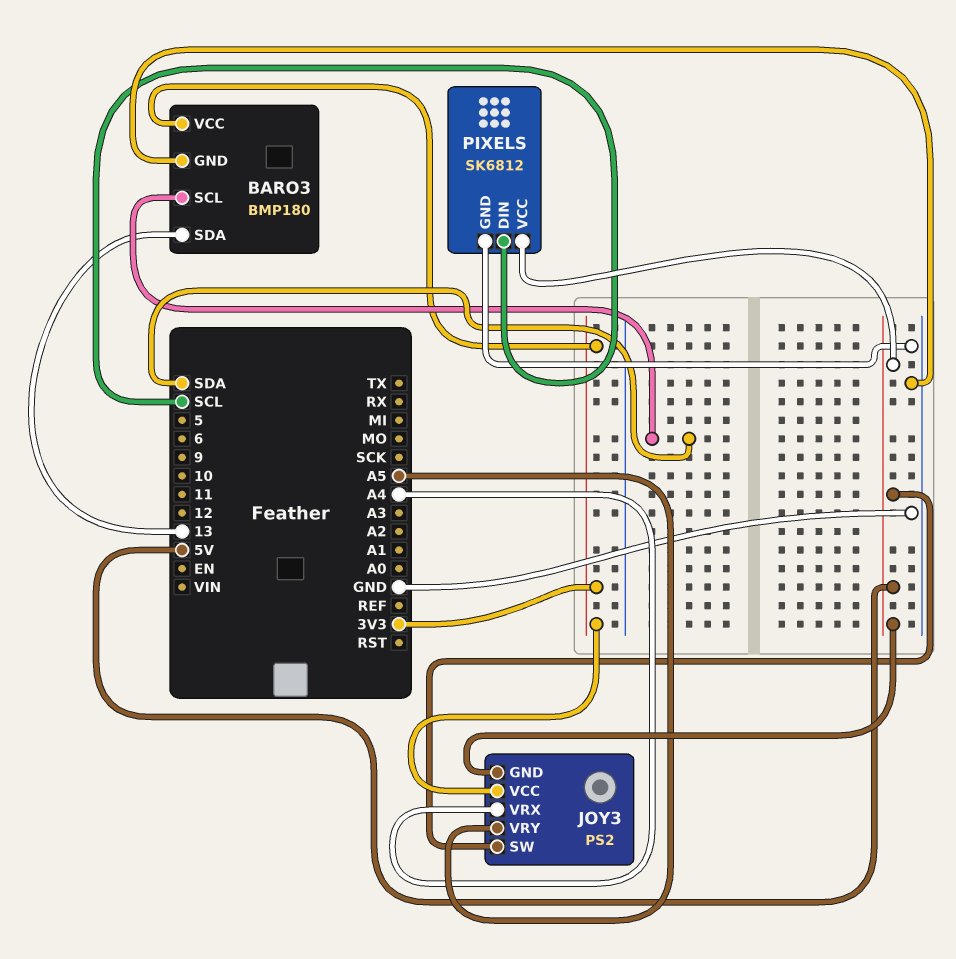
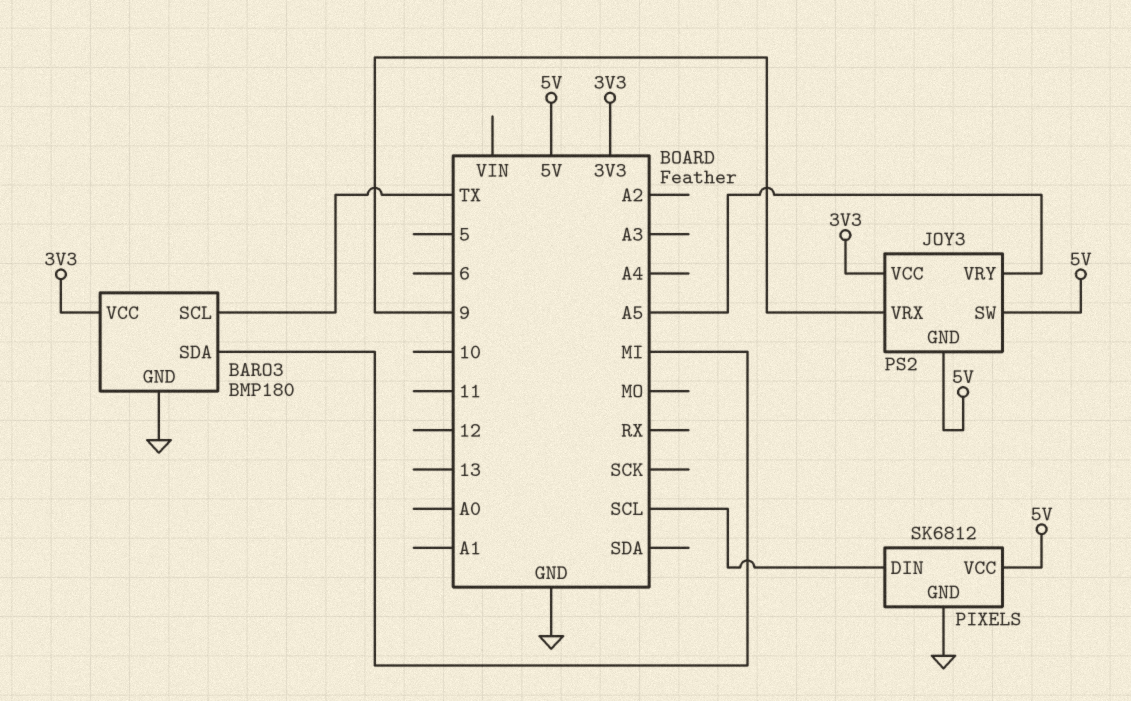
BARO3 pin SCL: SDA -> TX
BARO3 pin SDA: 13 -> MI
JOY3 pin VRX: A4 -> 9

